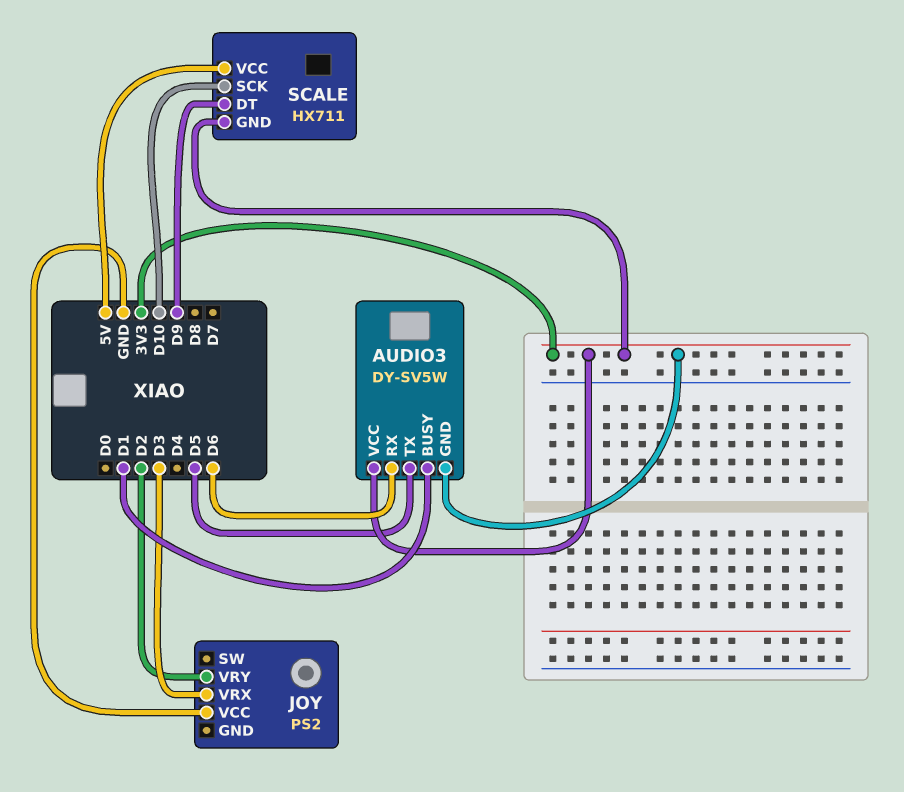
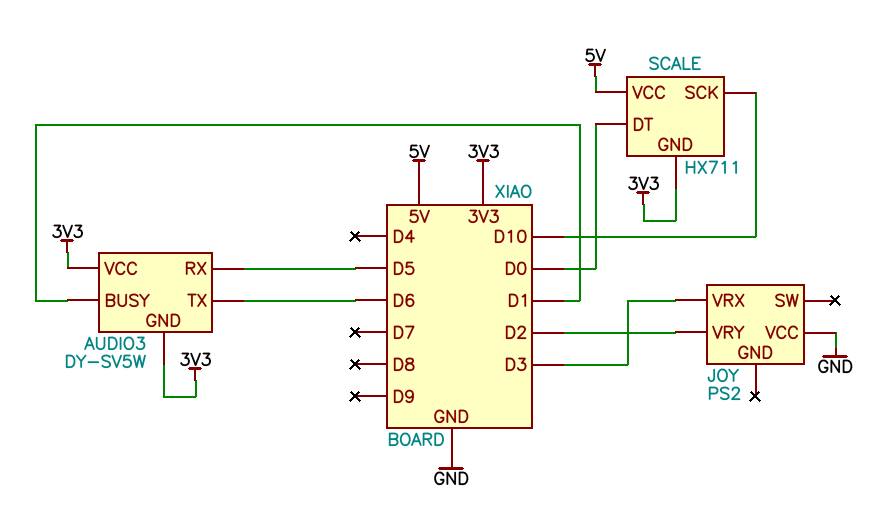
AUDIO3 pin RX: D6 -> D5
AUDIO3 pin TX: D5 -> D6
SCALE pin DT: D9 -> D0

